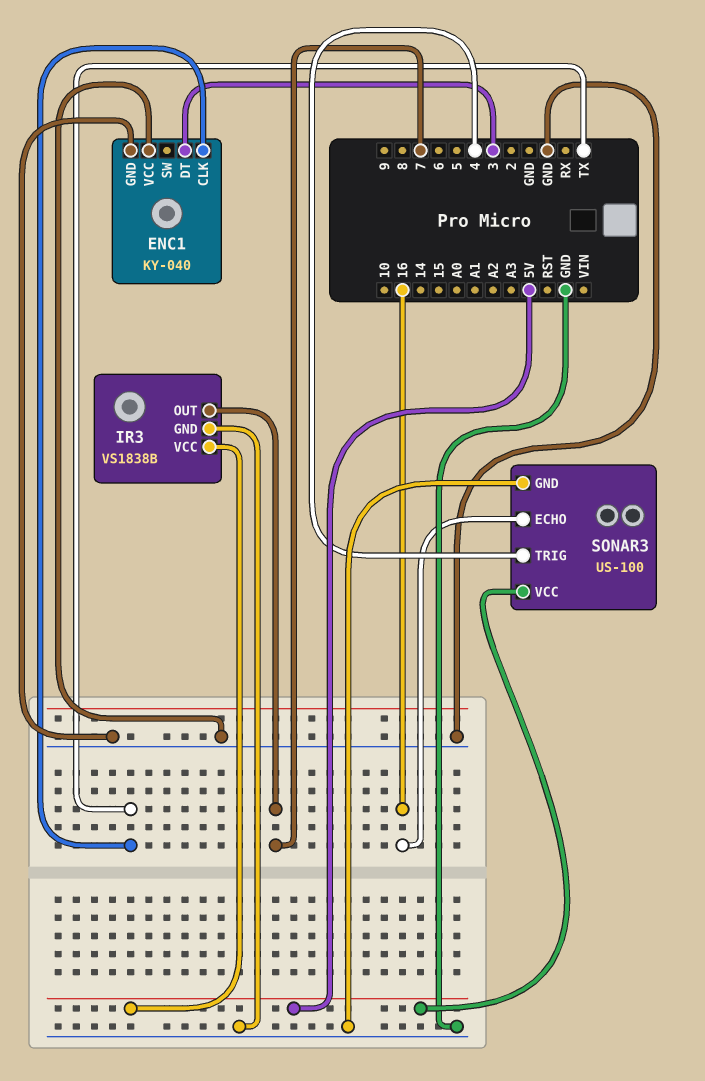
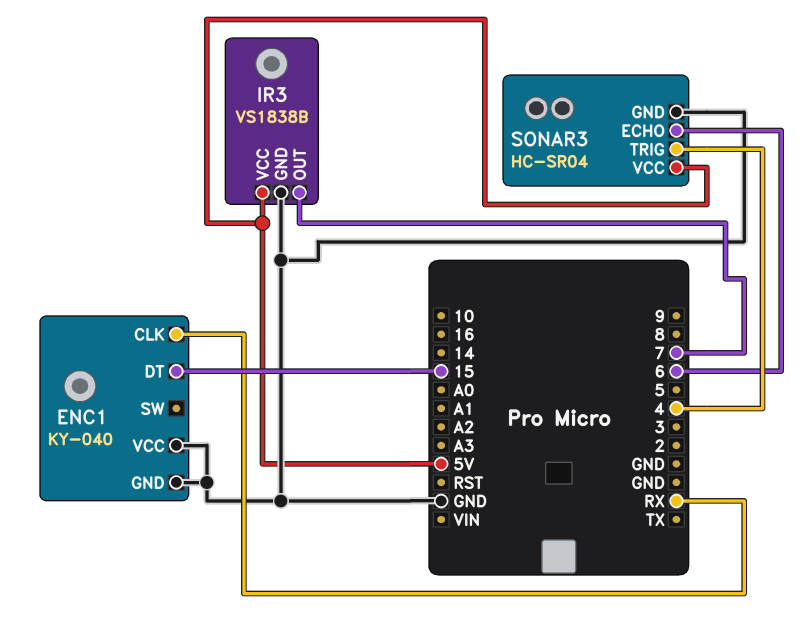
ENC1 pin CLK: TX -> RX
ENC1 pin DT: 3 -> 15
SONAR3: US-100 -> HC-SR04
SONAR3 pin ECHO: 16 -> 6

